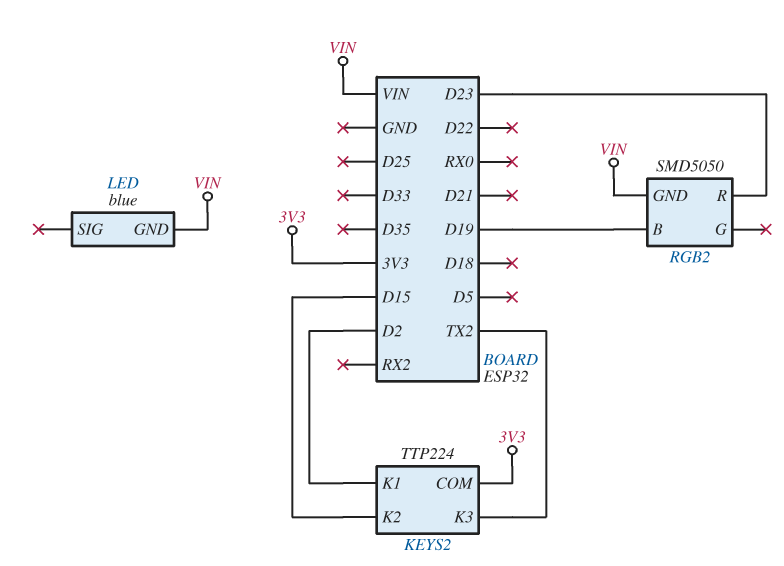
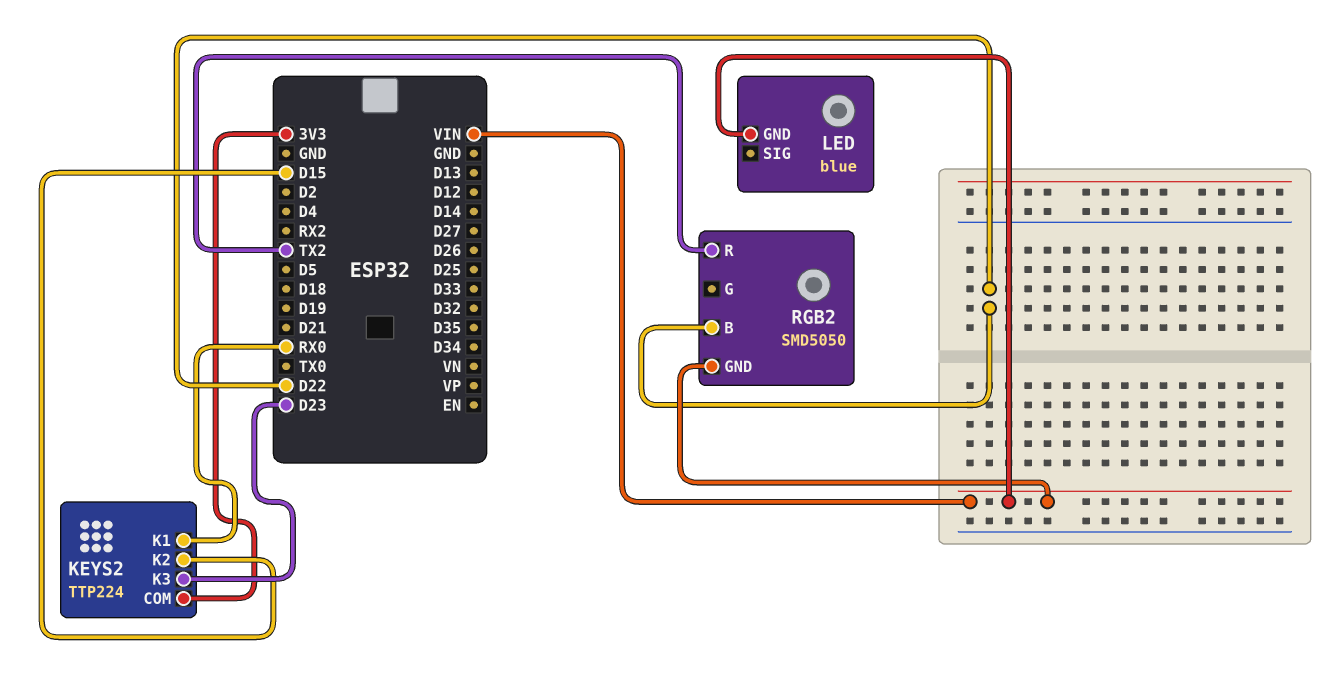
KEYS2 pin K1: D2 -> RX0
KEYS2 pin K3: TX2 -> D23
RGB2 pin B: D19 -> D22
RGB2 pin R: D23 -> TX2

